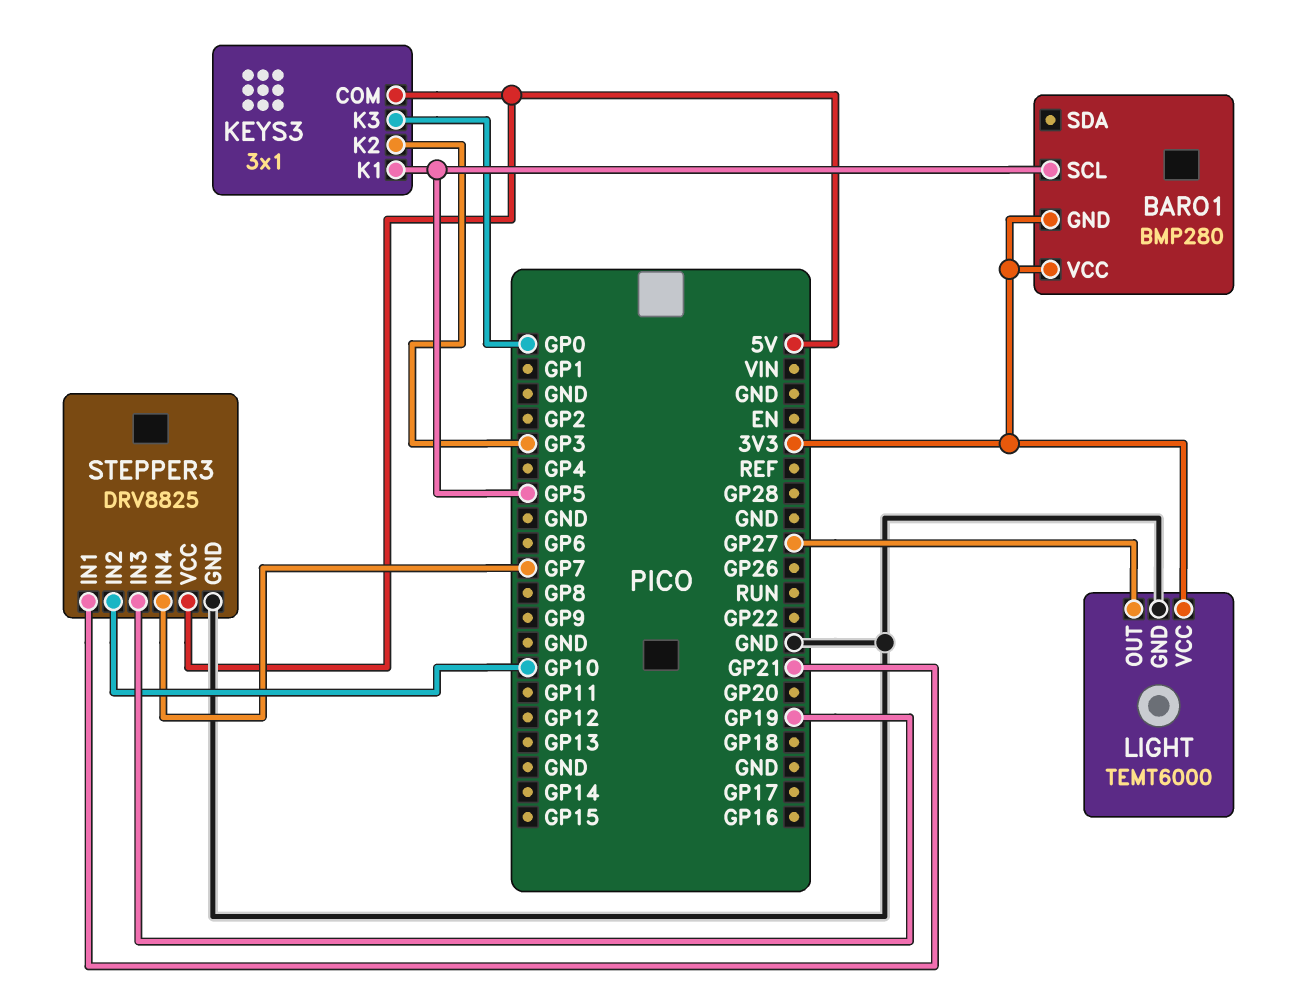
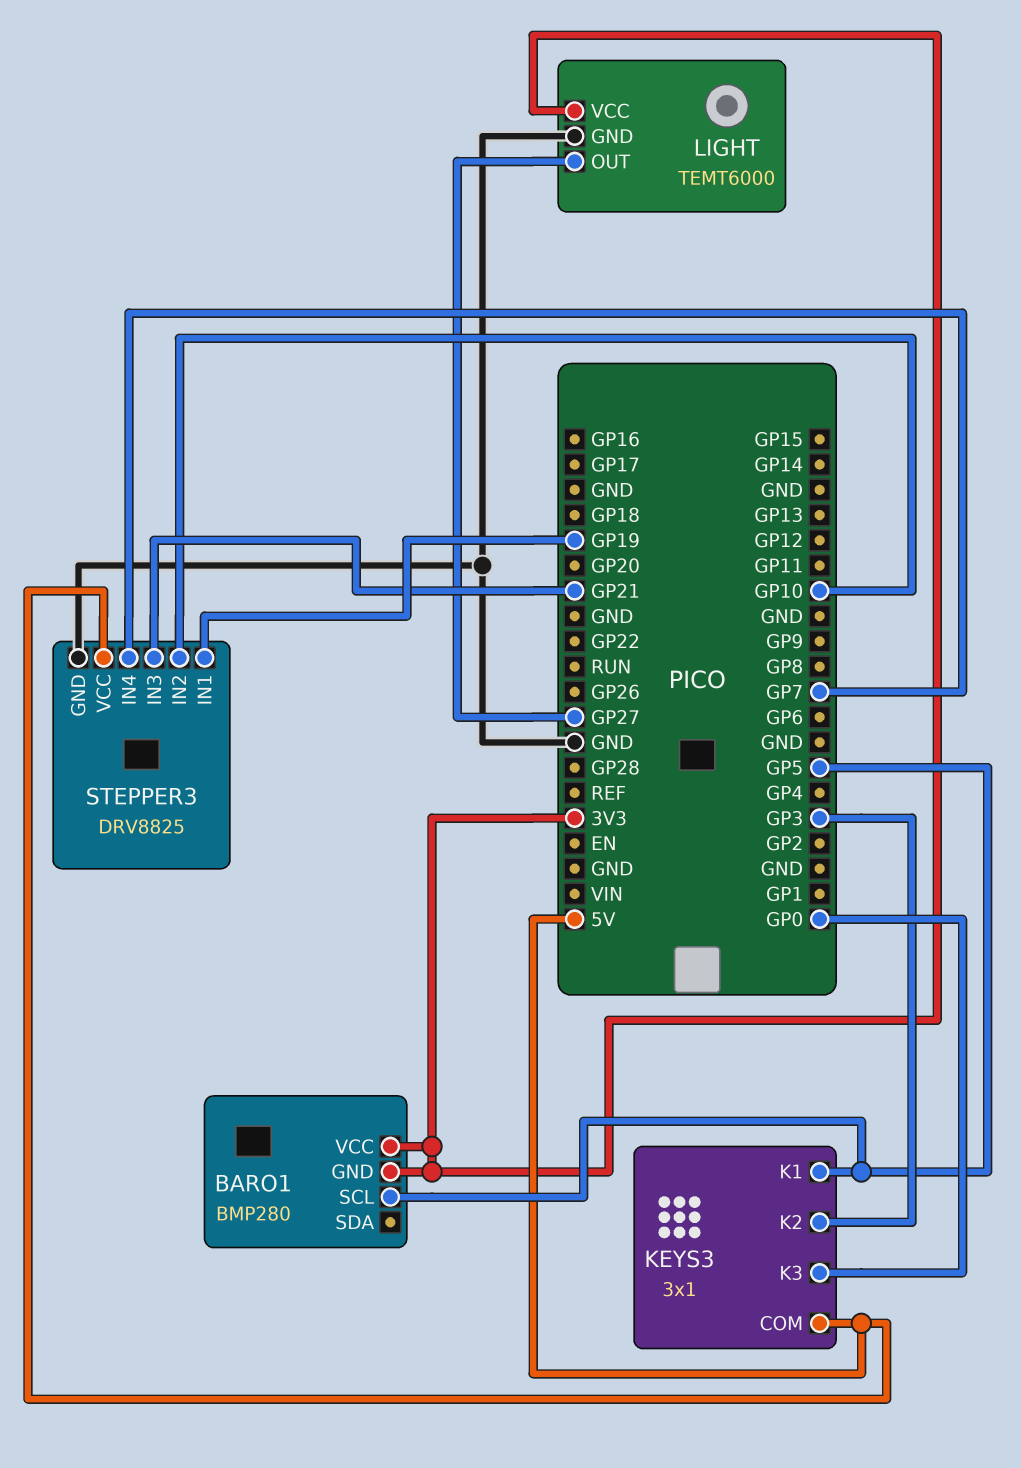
STEPPER3 pin IN1: GP21 -> GP19
STEPPER3 pin IN3: GP19 -> GP21

